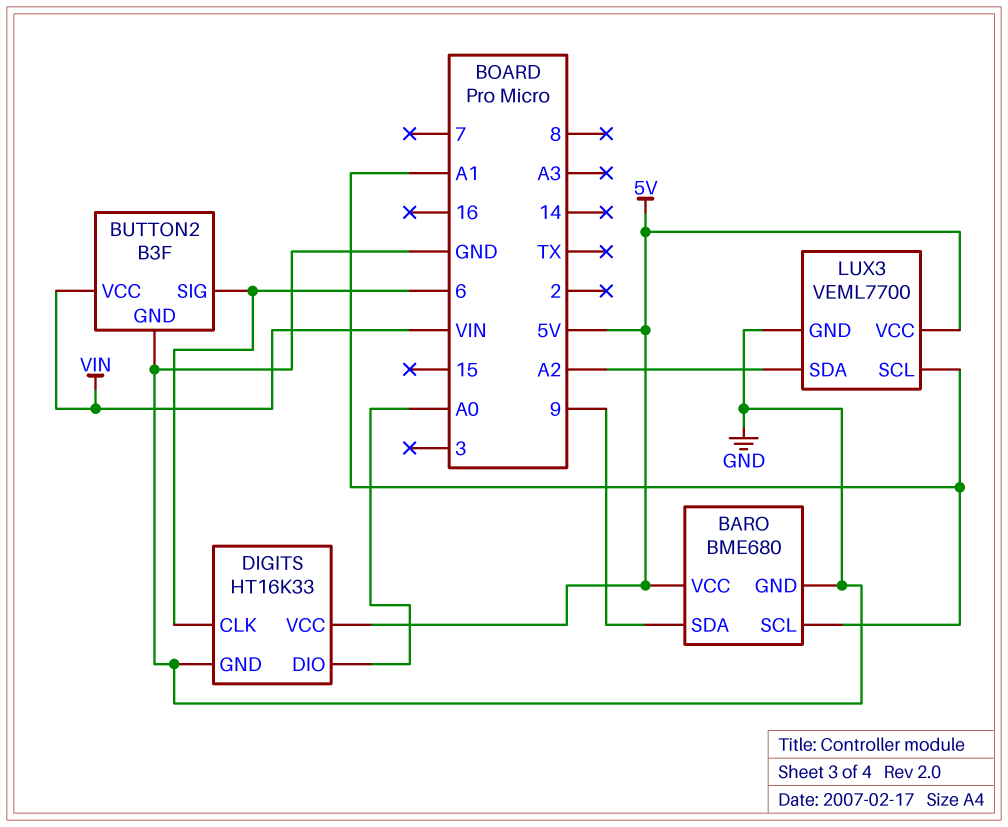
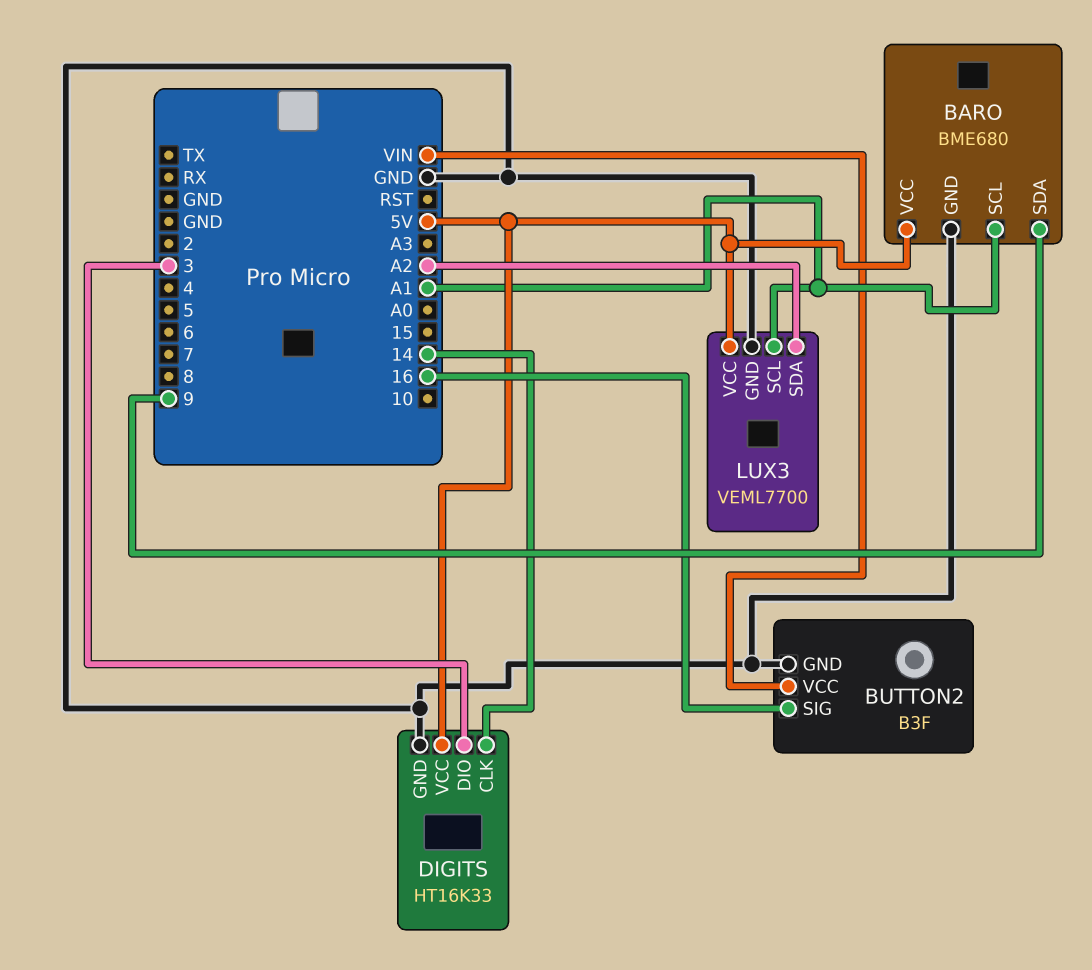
BUTTON2 pin SIG: 6 -> 16
DIGITS pin CLK: 6 -> 14
DIGITS pin DIO: A0 -> 3

